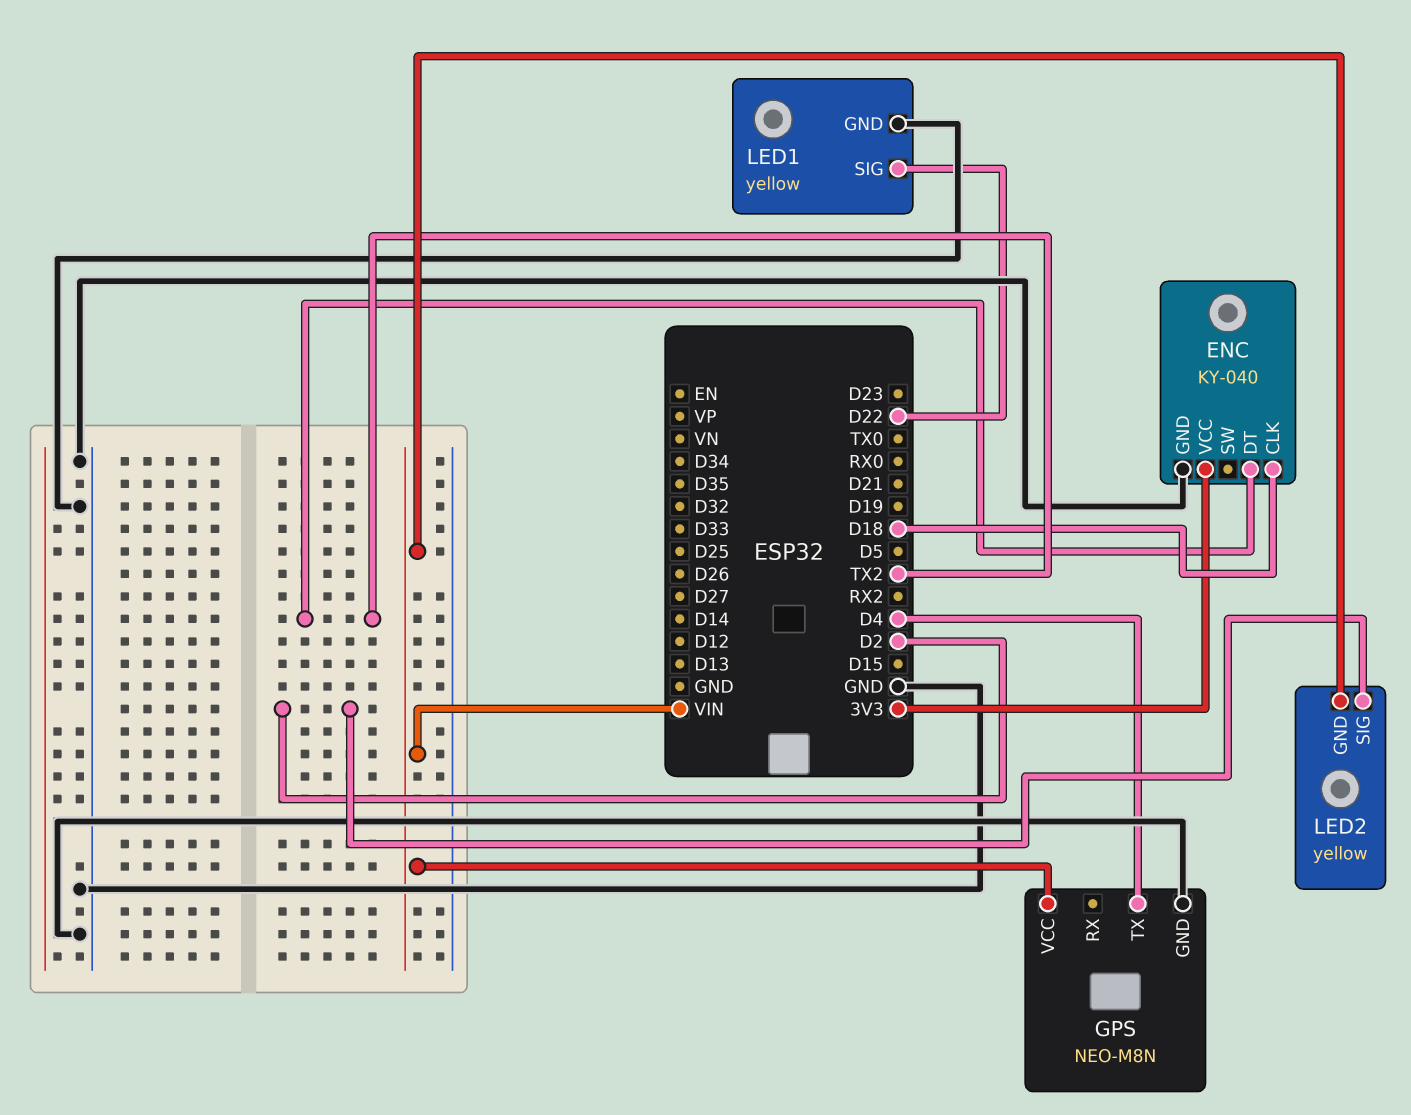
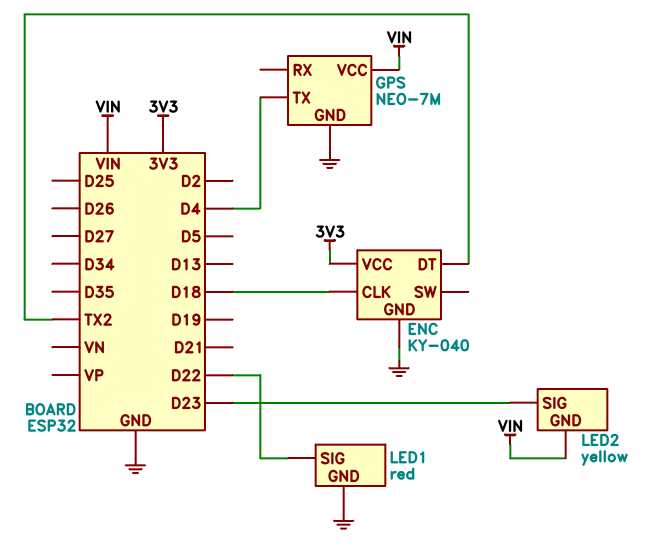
GPS: NEO-M8N -> NEO-7M
LED1: yellow -> red
LED2 pin SIG: D2 -> D23

